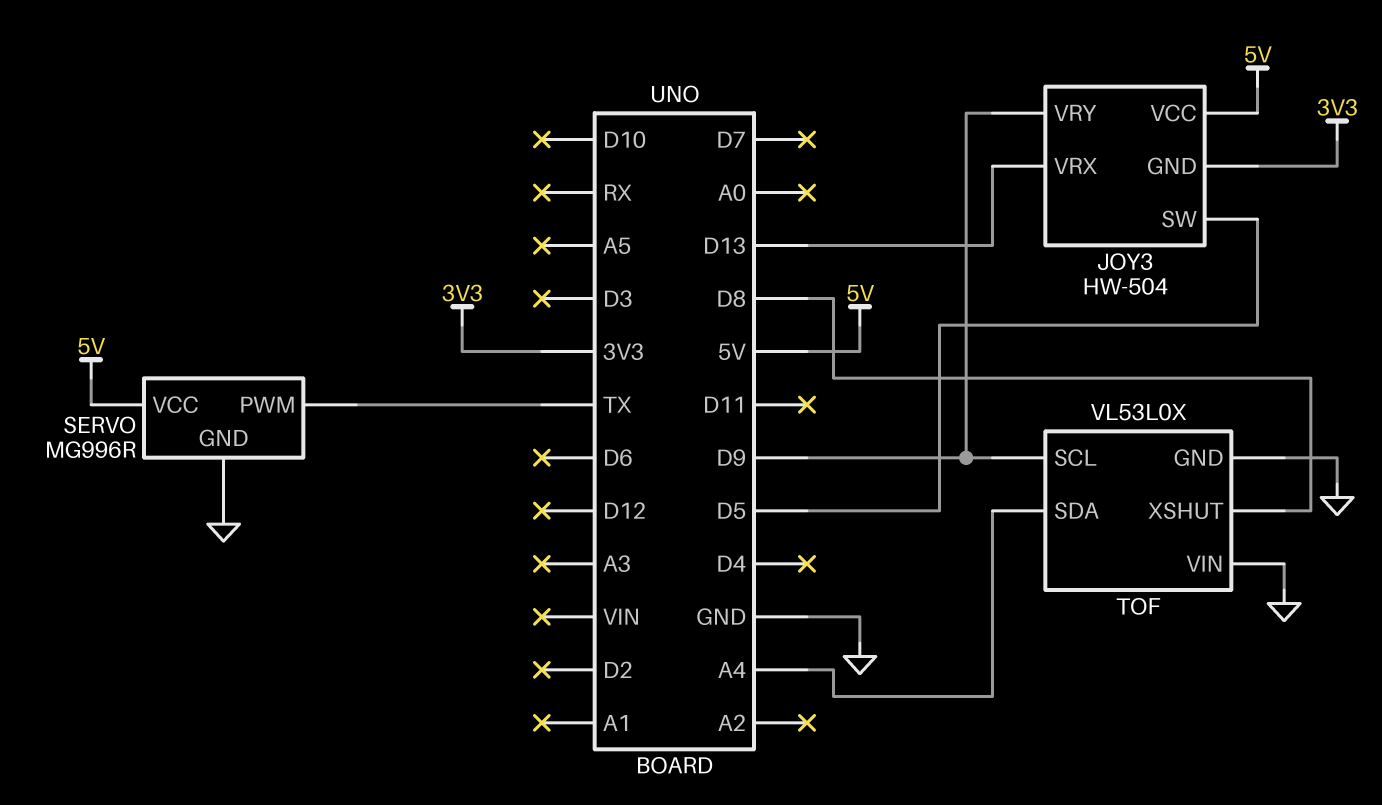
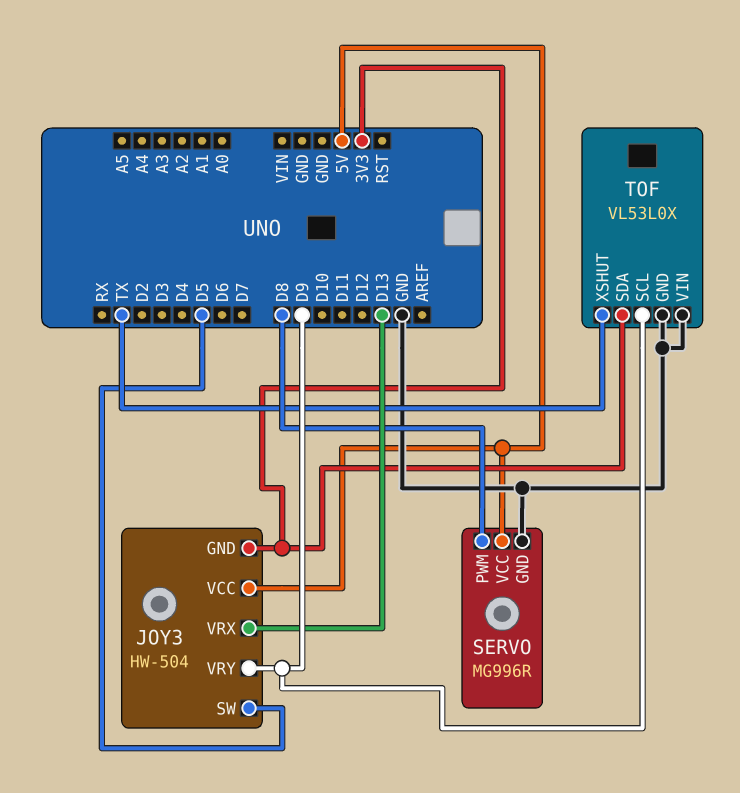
SERVO pin PWM: TX -> D8
TOF pin SDA: A4 -> 3V3
TOF pin XSHUT: D8 -> TX

